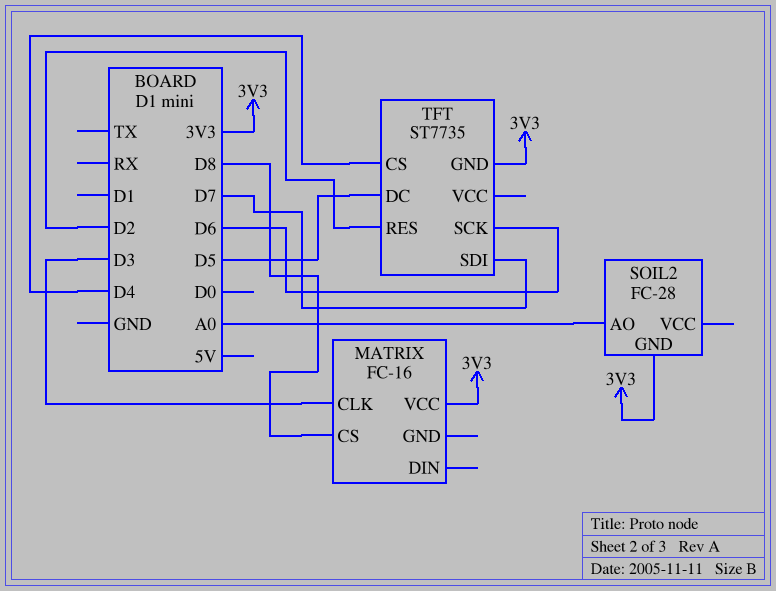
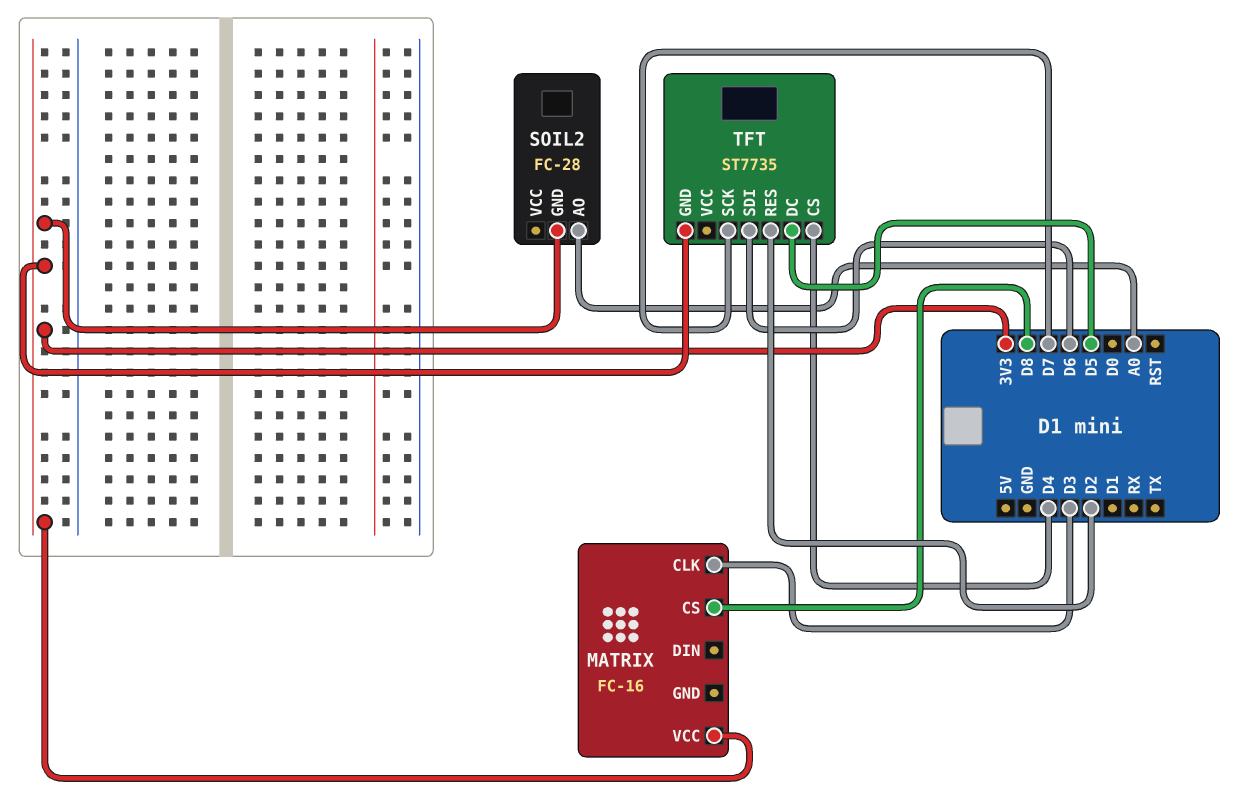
TFT pin SCK: D6 -> D7
TFT pin SDI: D7 -> D6

